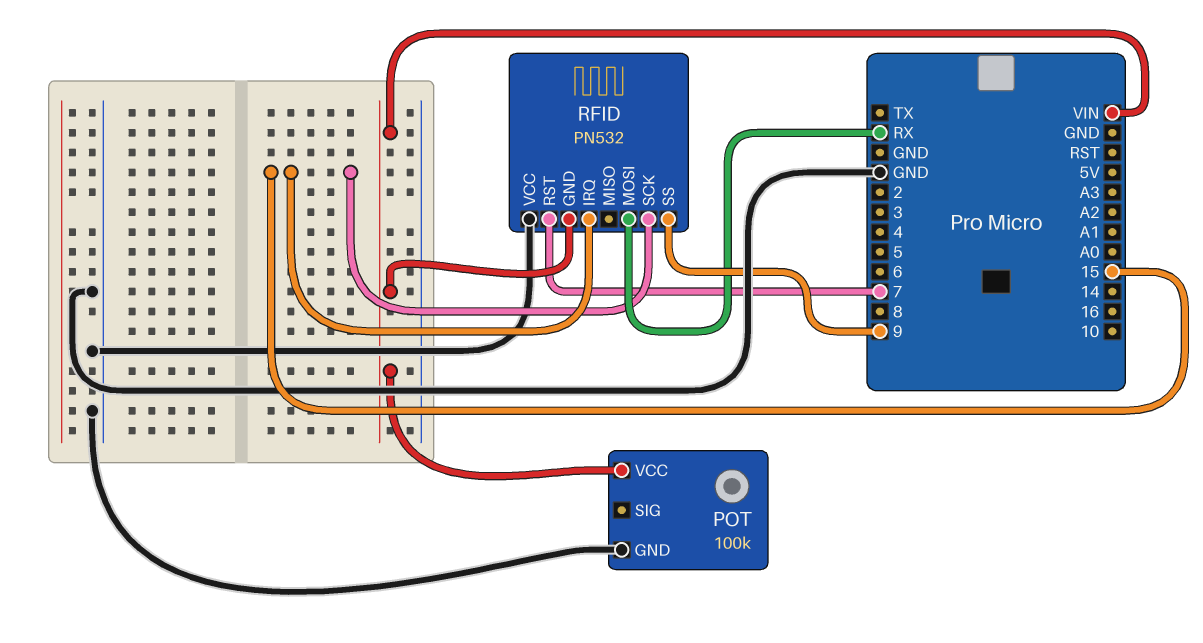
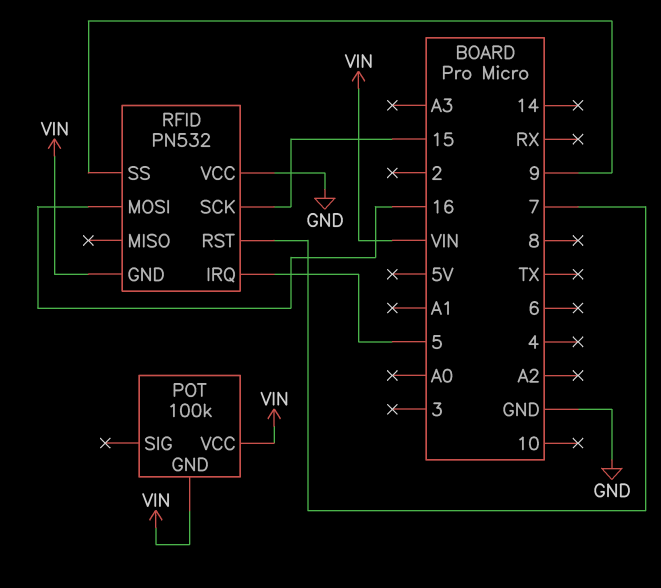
POT pin GND: GND -> VIN
RFID pin IRQ: 15 -> 5
RFID pin MOSI: RX -> 16

